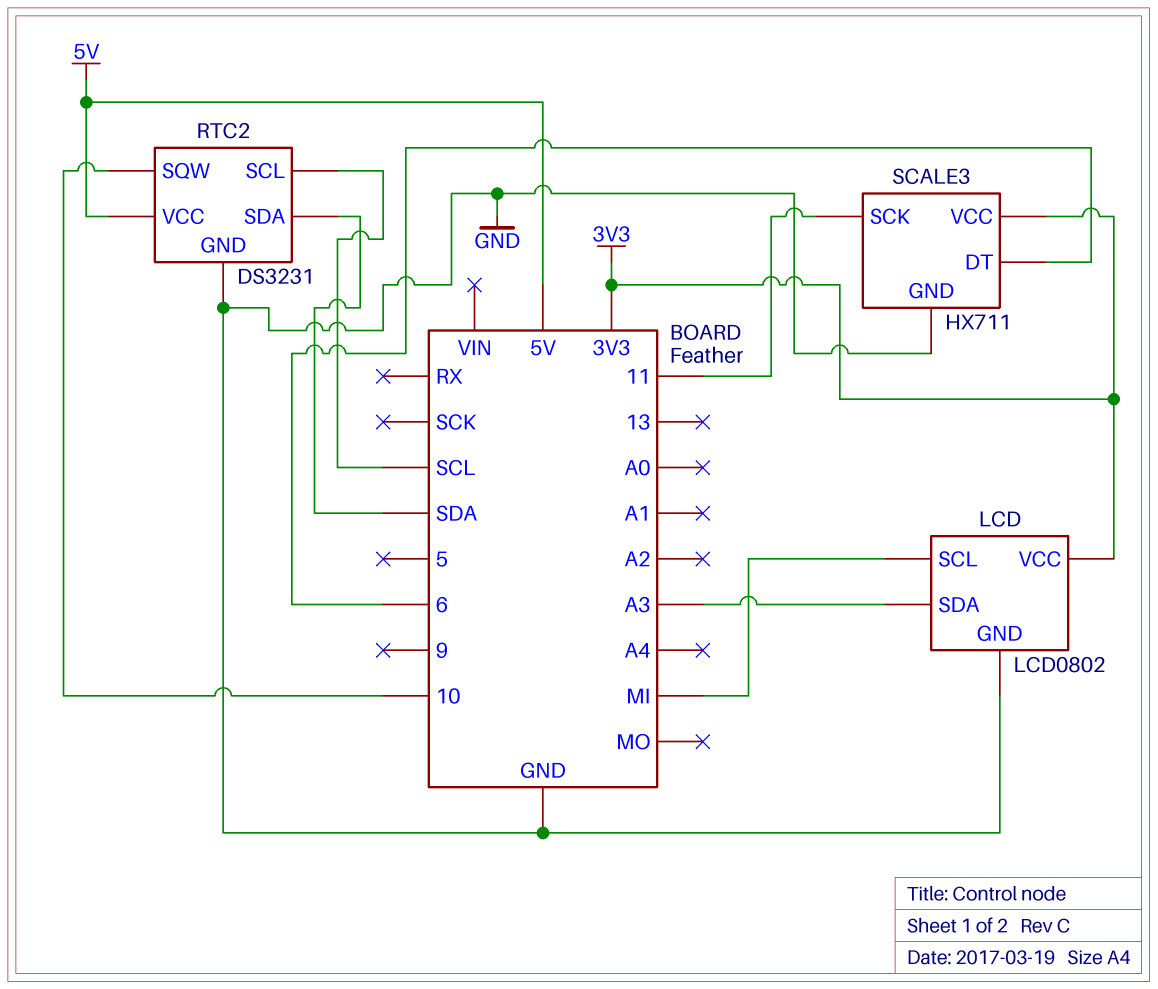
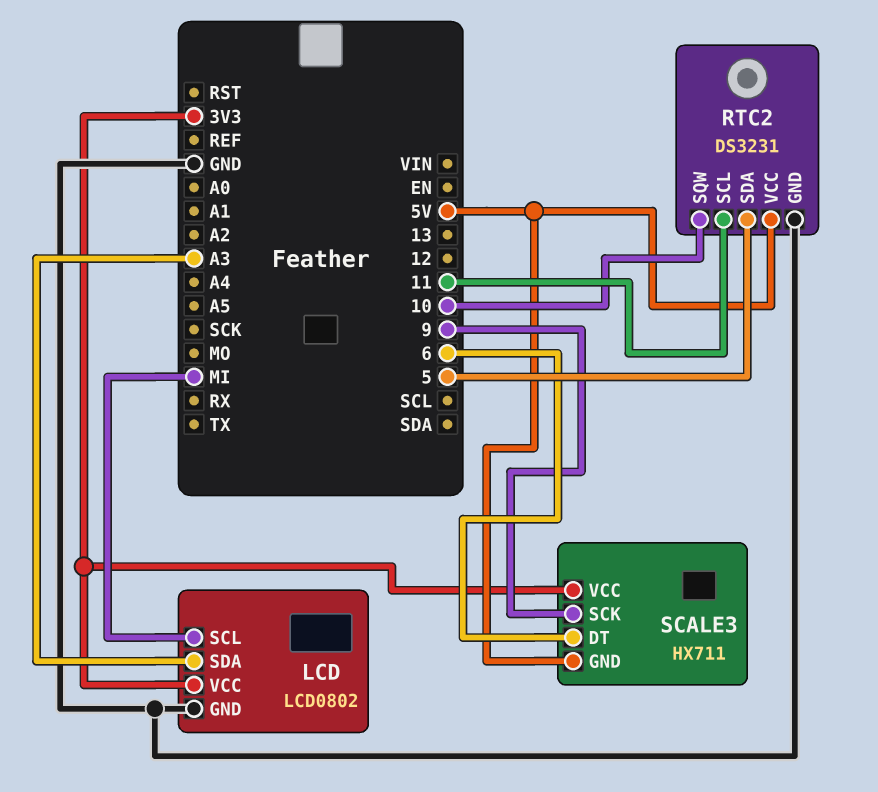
RTC2 pin SCL: SCL -> 11
RTC2 pin SDA: SDA -> 5
SCALE3 pin GND: GND -> 5V
SCALE3 pin SCK: 11 -> 9

